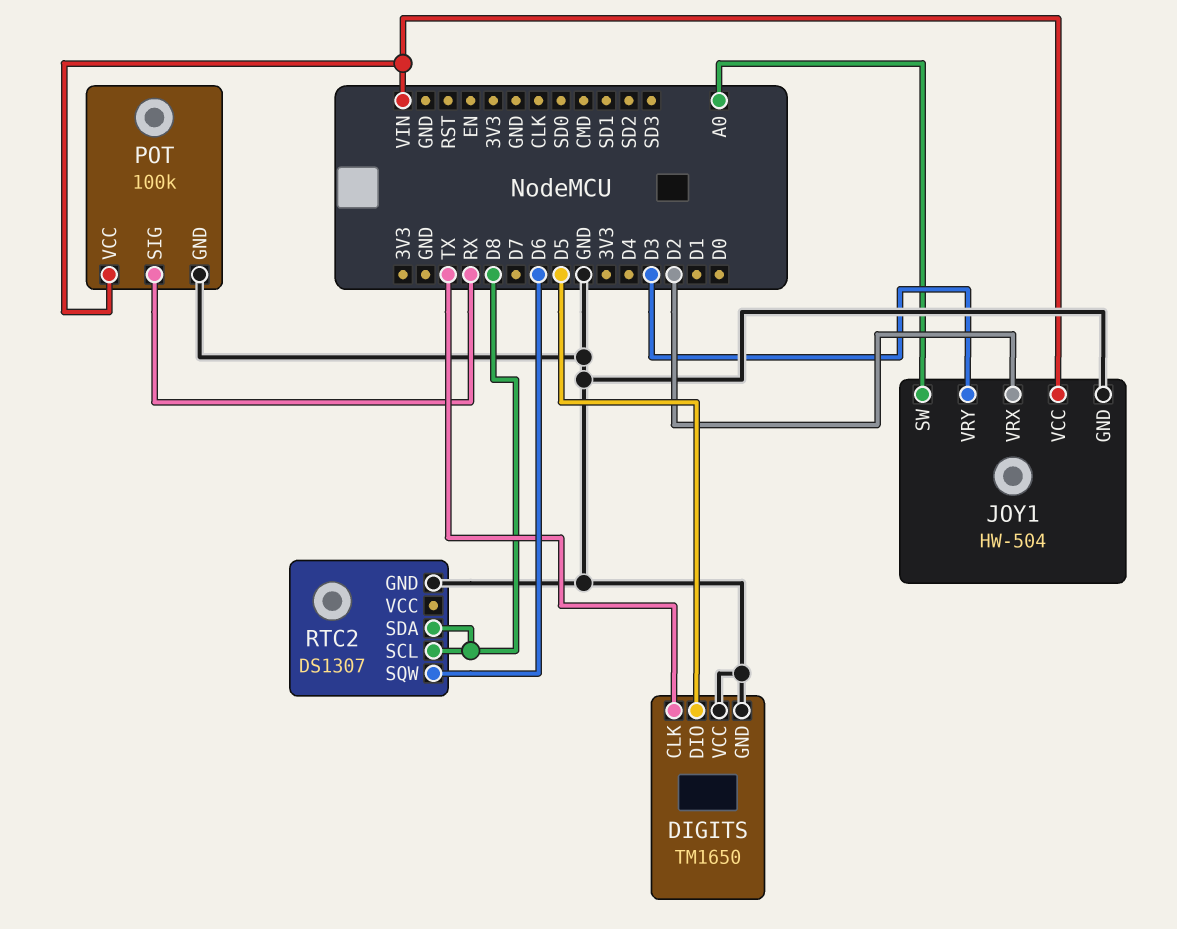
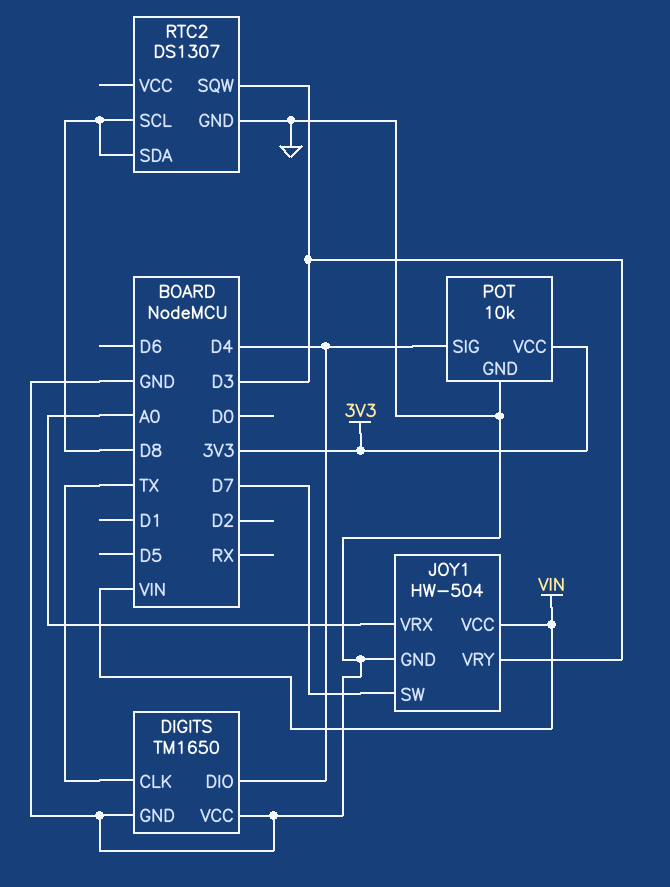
DIGITS pin DIO: D5 -> D4
JOY1 pin SW: A0 -> D7
JOY1 pin VRX: D2 -> A0
POT: 100k -> 10k
POT pin SIG: RX -> D4
POT pin VCC: VIN -> 3V3
RTC2 pin SQW: D6 -> D3

